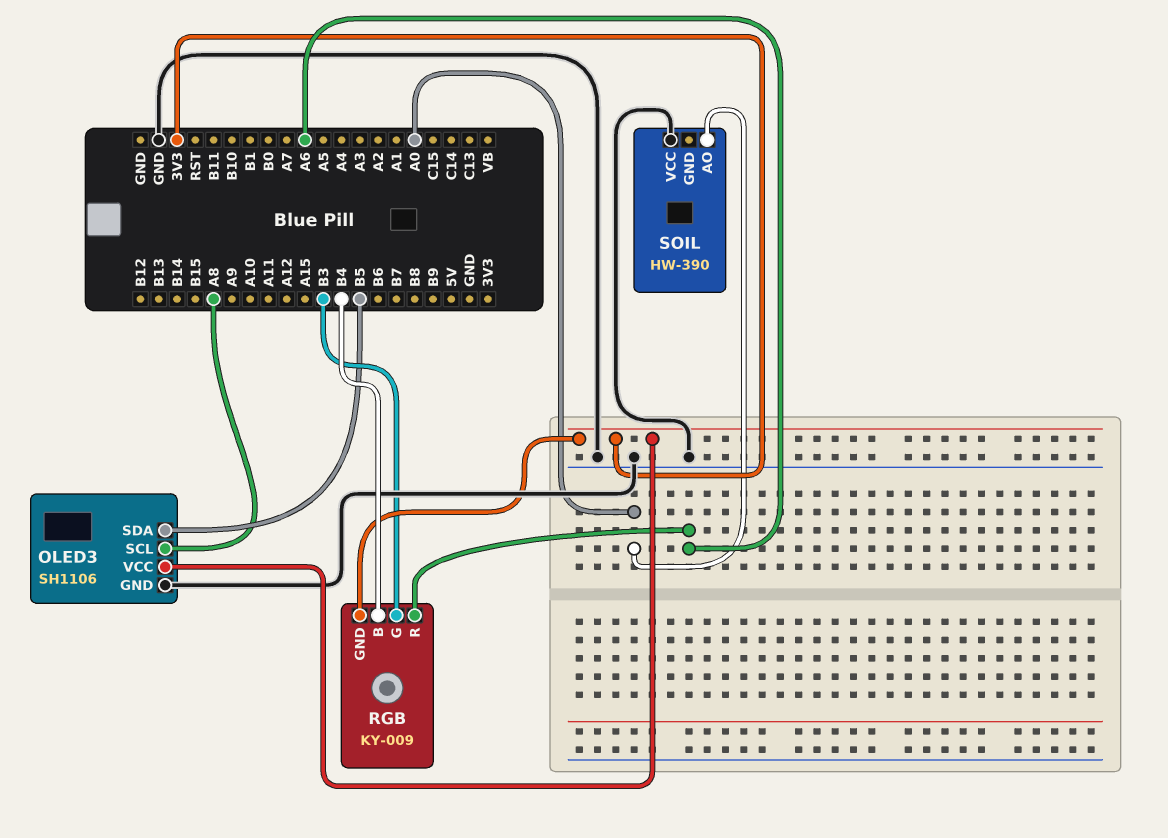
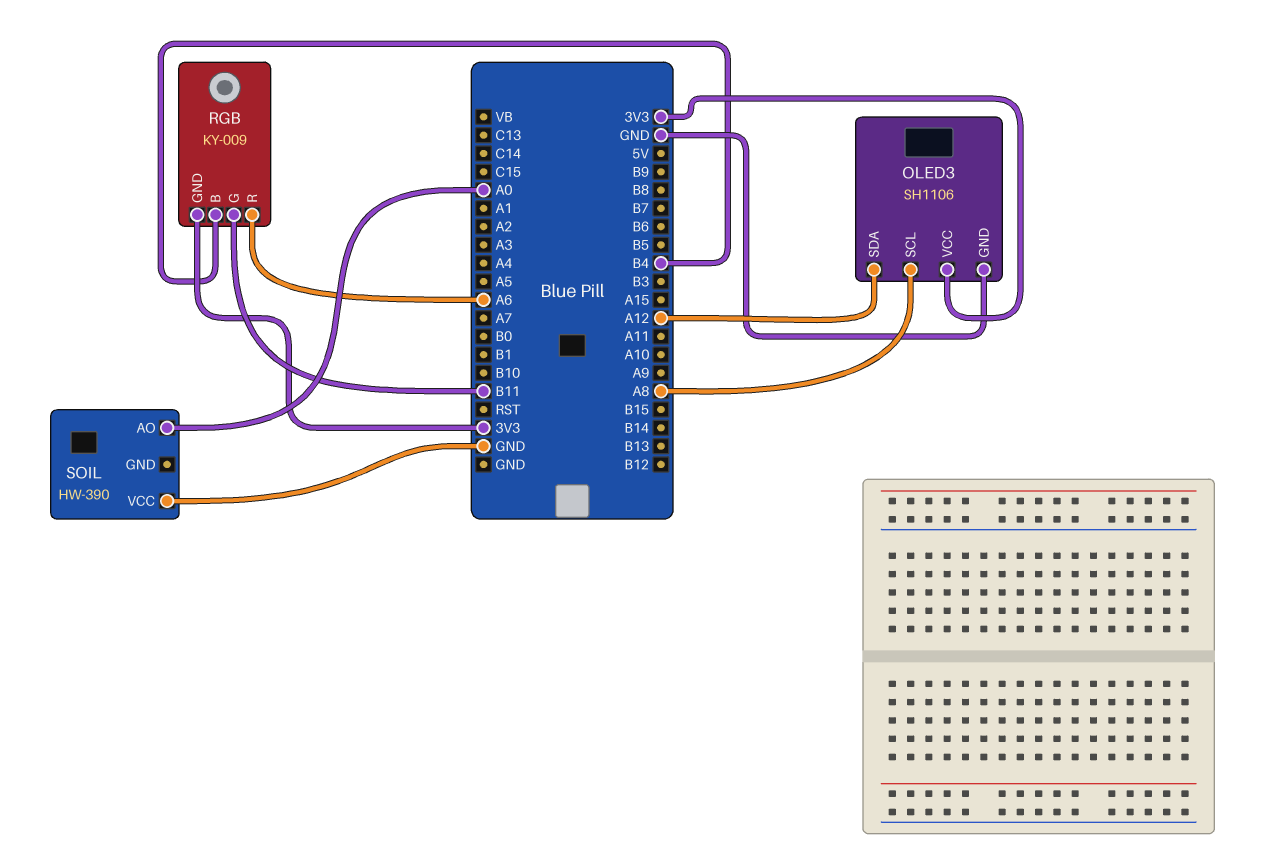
OLED3 pin SDA: B5 -> A12
RGB pin G: B3 -> B11

